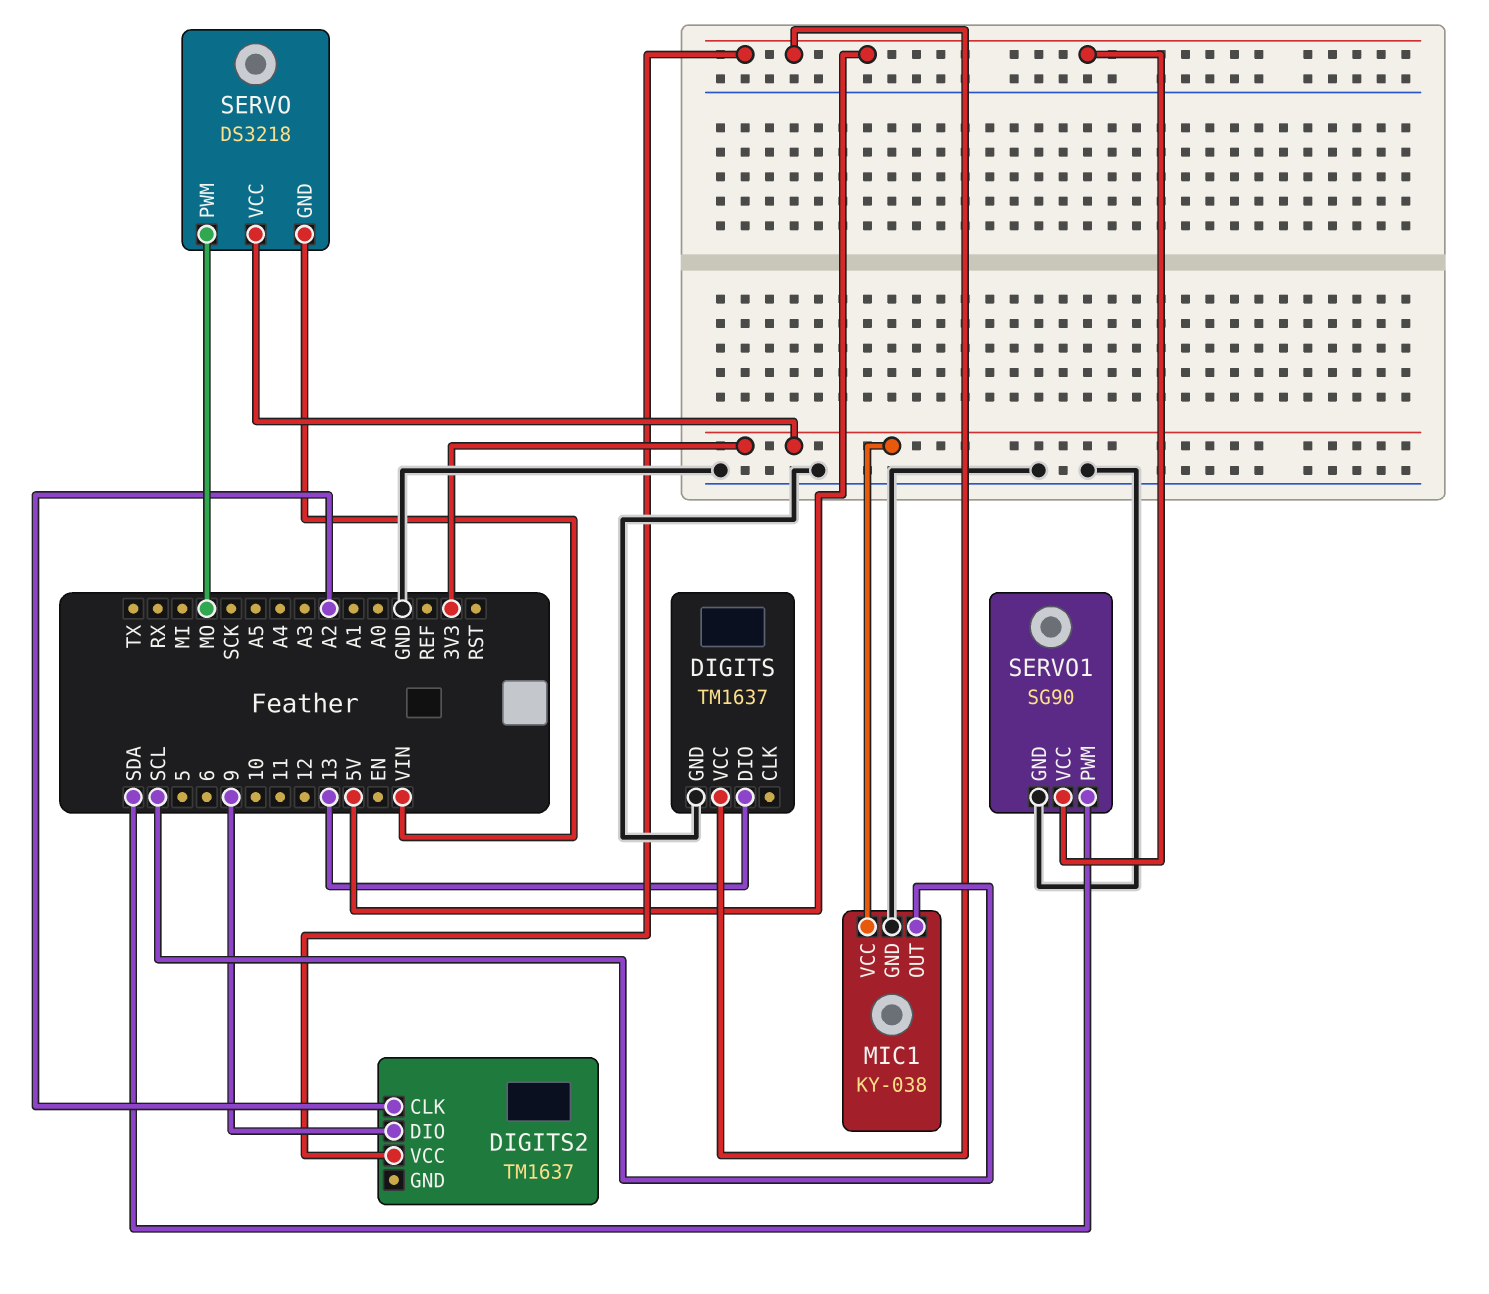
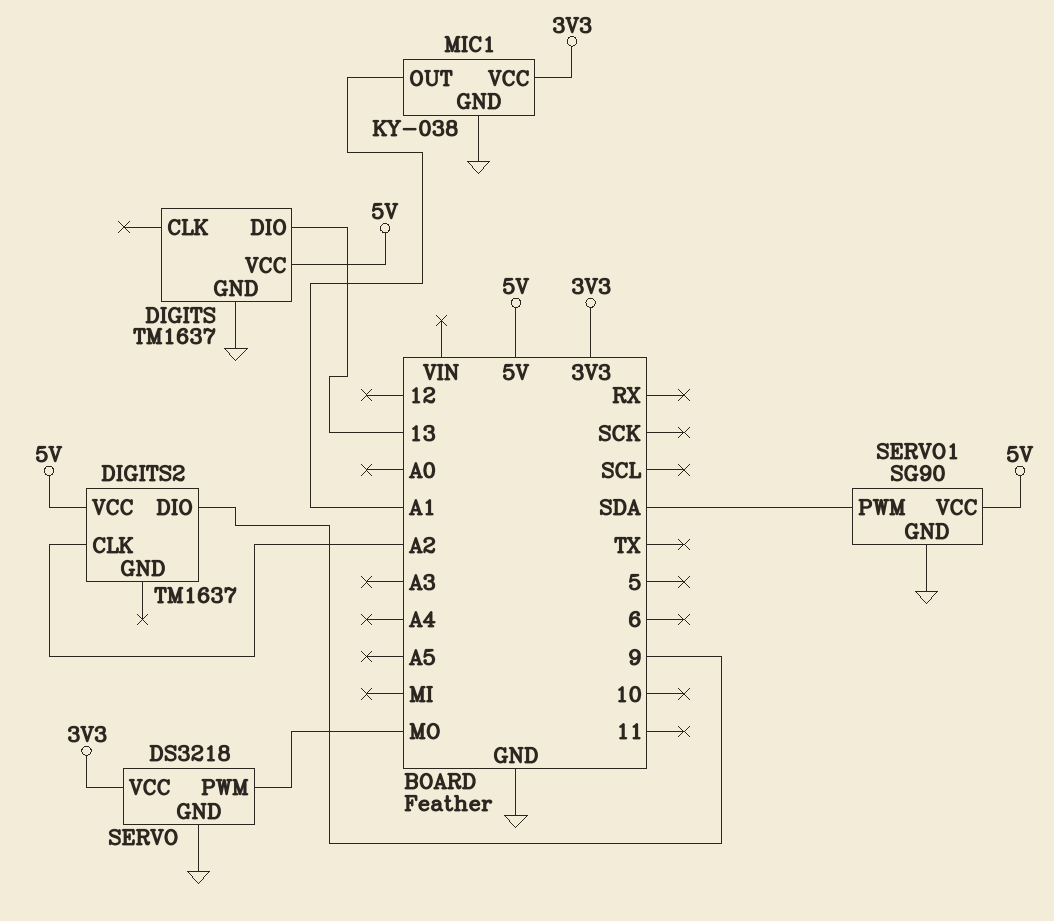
MIC1 pin OUT: SCL -> A1
SERVO pin GND: VIN -> GND

